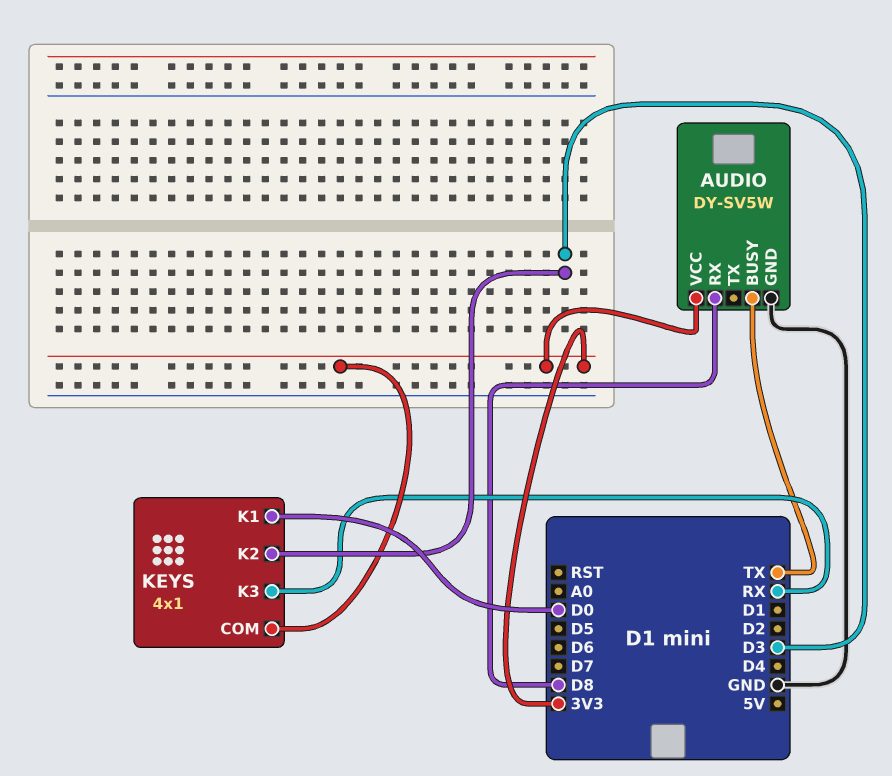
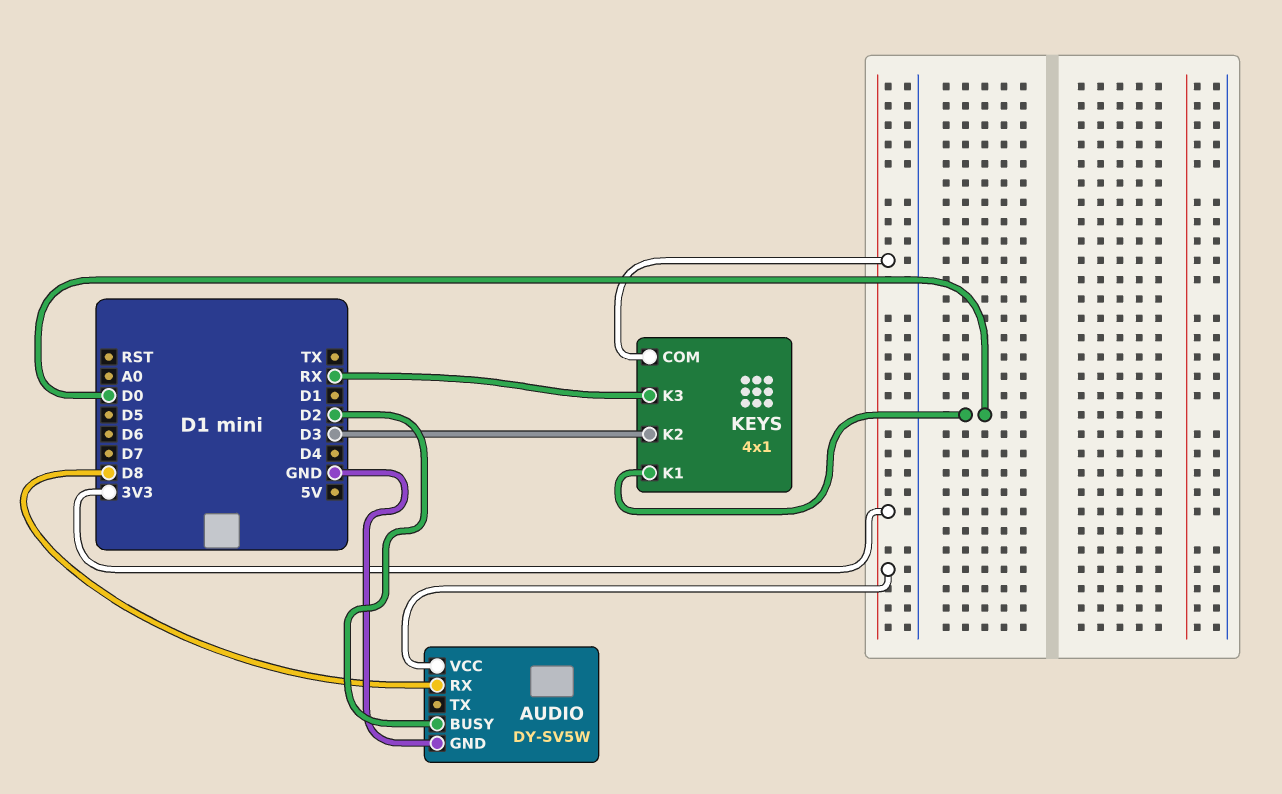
AUDIO pin BUSY: TX -> D2

